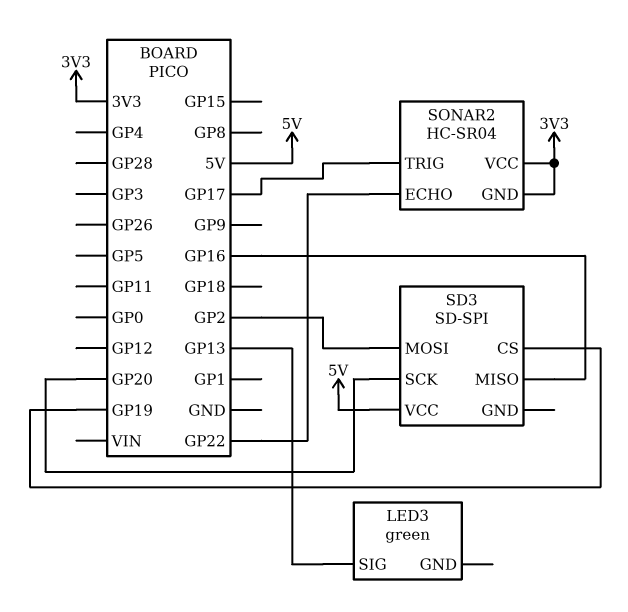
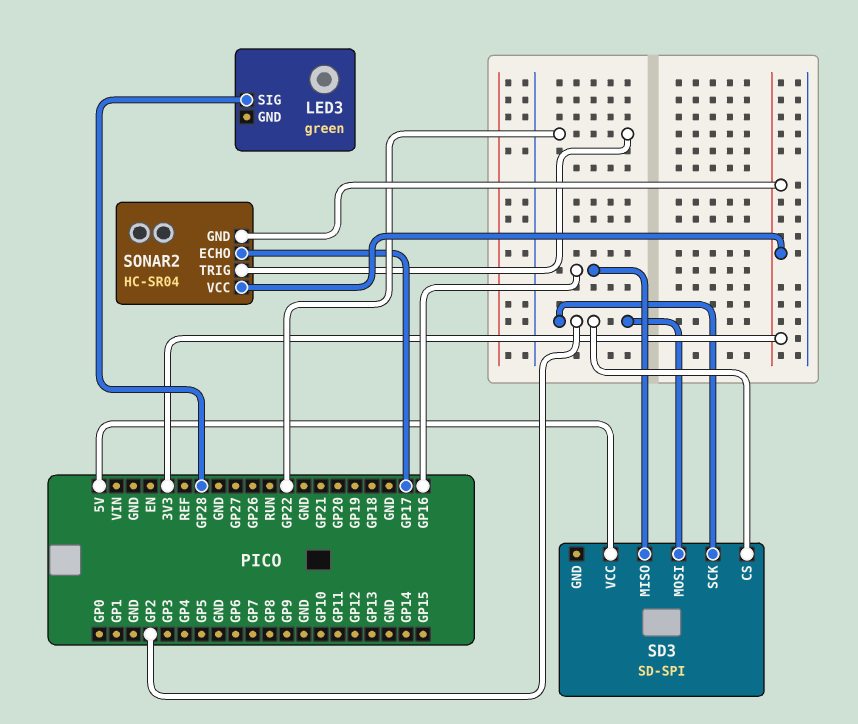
LED3 pin SIG: GP13 -> GP28
SD3 pin CS: GP19 -> GP2
SD3 pin SCK: GP20 -> GP2
SONAR2 pin ECHO: GP22 -> GP17
SONAR2 pin TRIG: GP17 -> GP22

